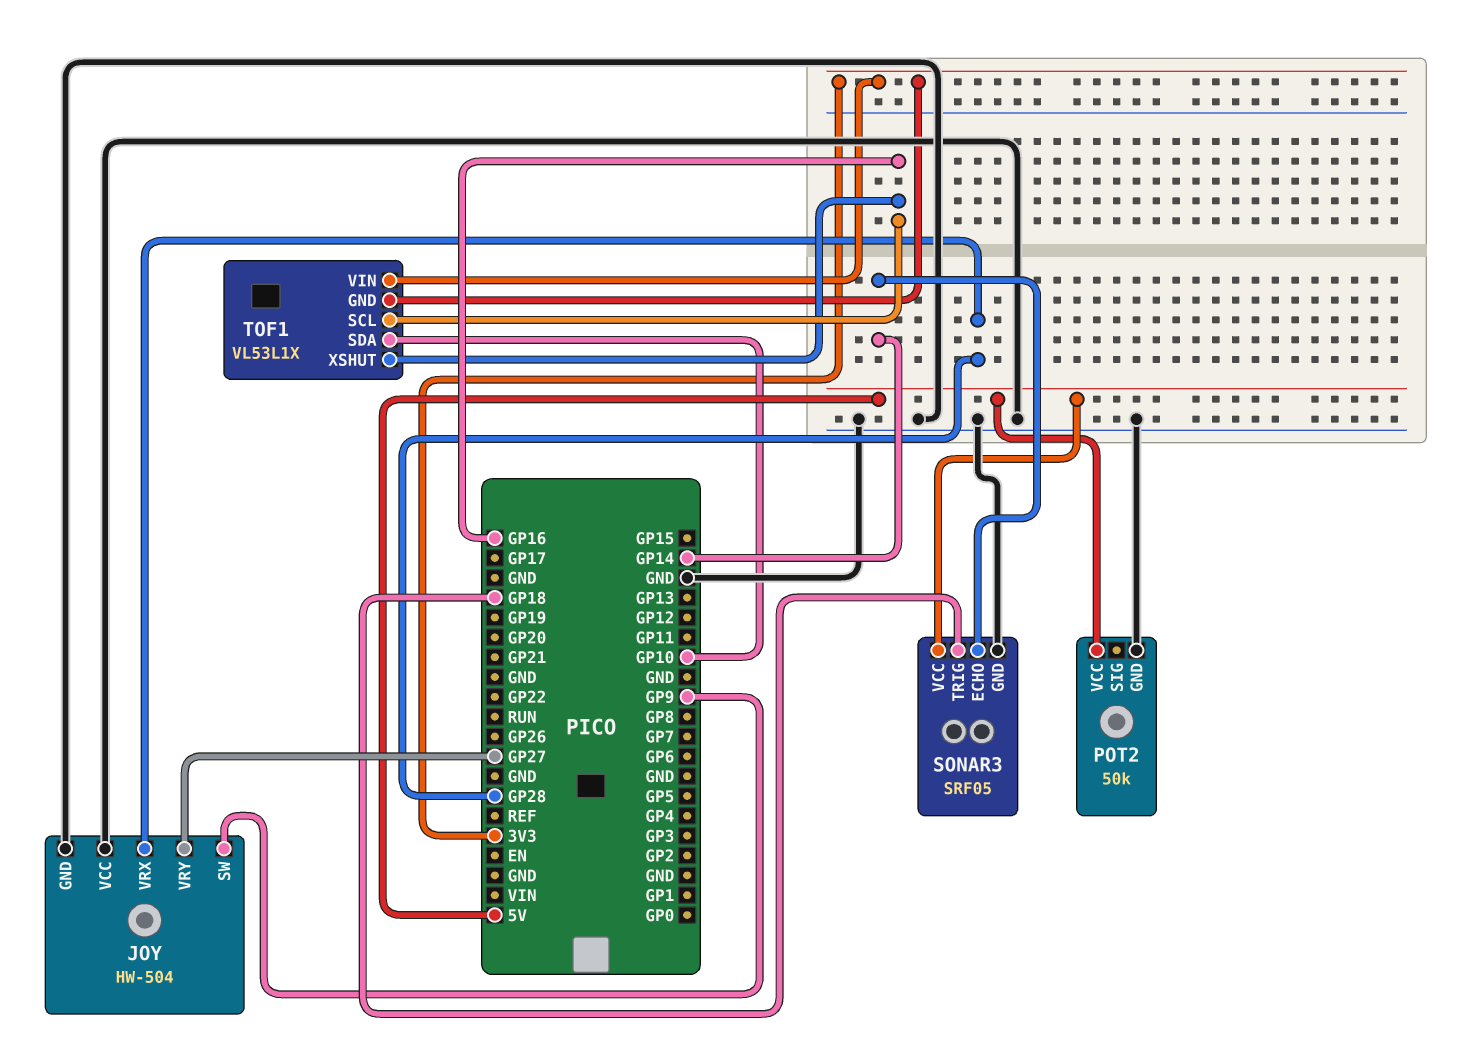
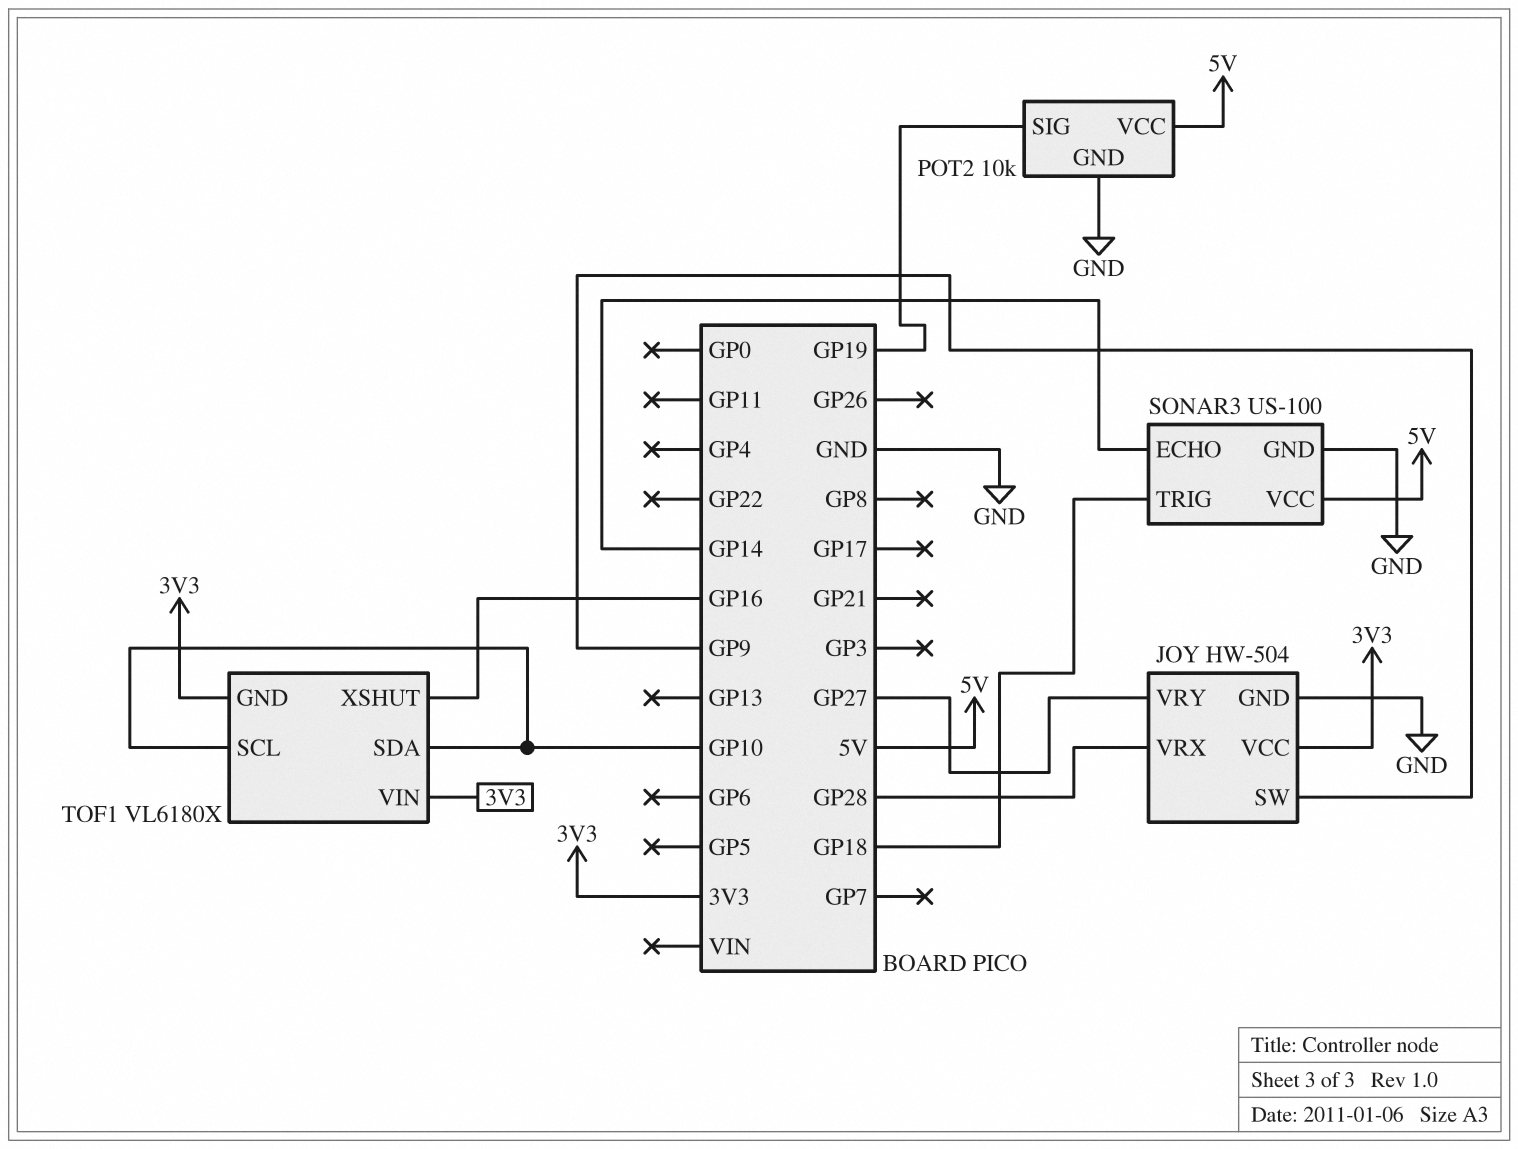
JOY pin VCC: GND -> 3V3
POT2: 50k -> 10k
POT2 pin SIG: none -> GP19
SONAR3: SRF05 -> US-100
TOF1: VL53L1X -> VL6180X
TOF1 pin SCL: GP16 -> GP10

